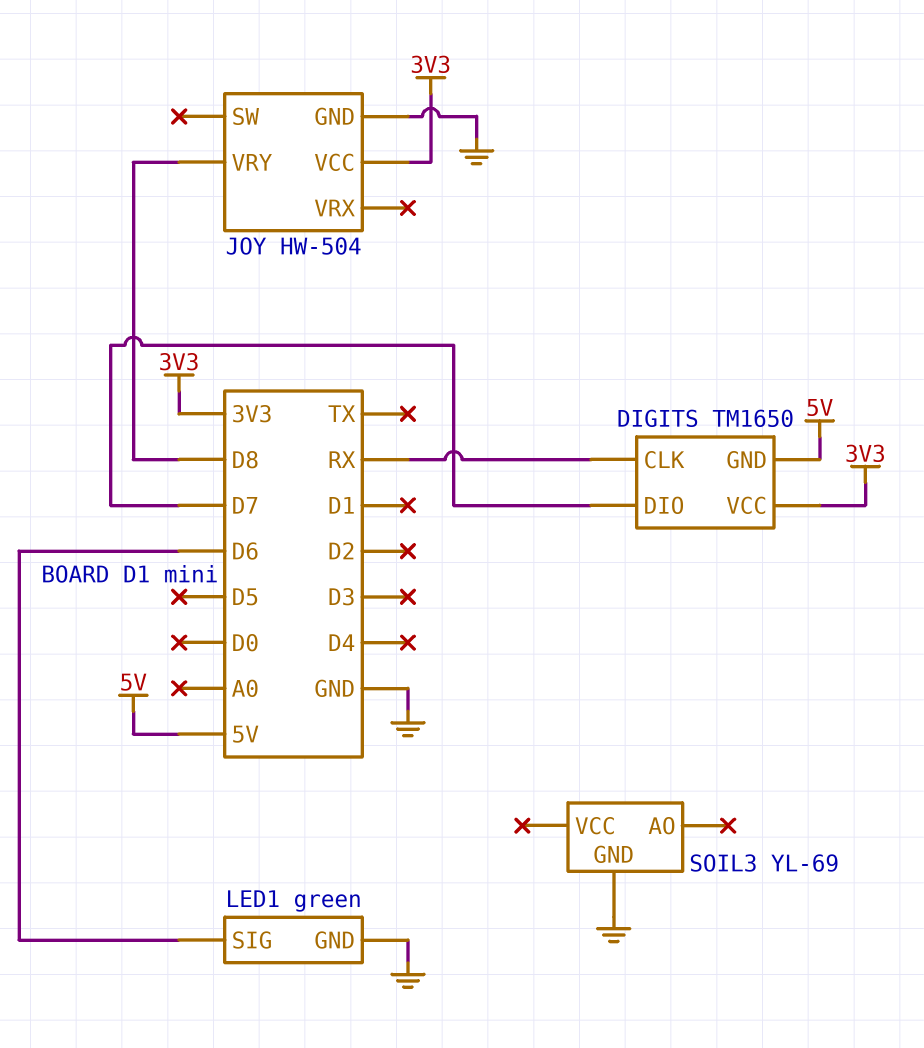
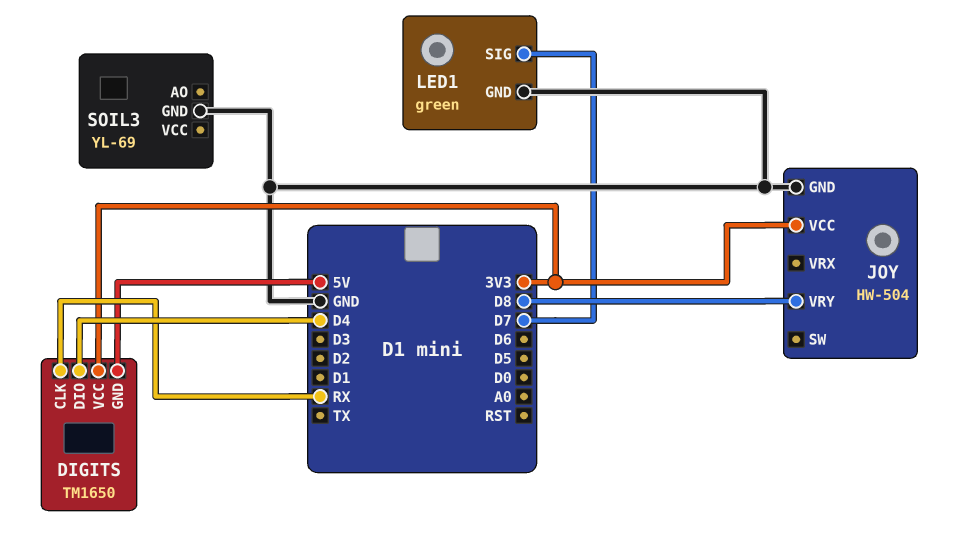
DIGITS pin DIO: D7 -> D4
LED1 pin SIG: D6 -> D7

